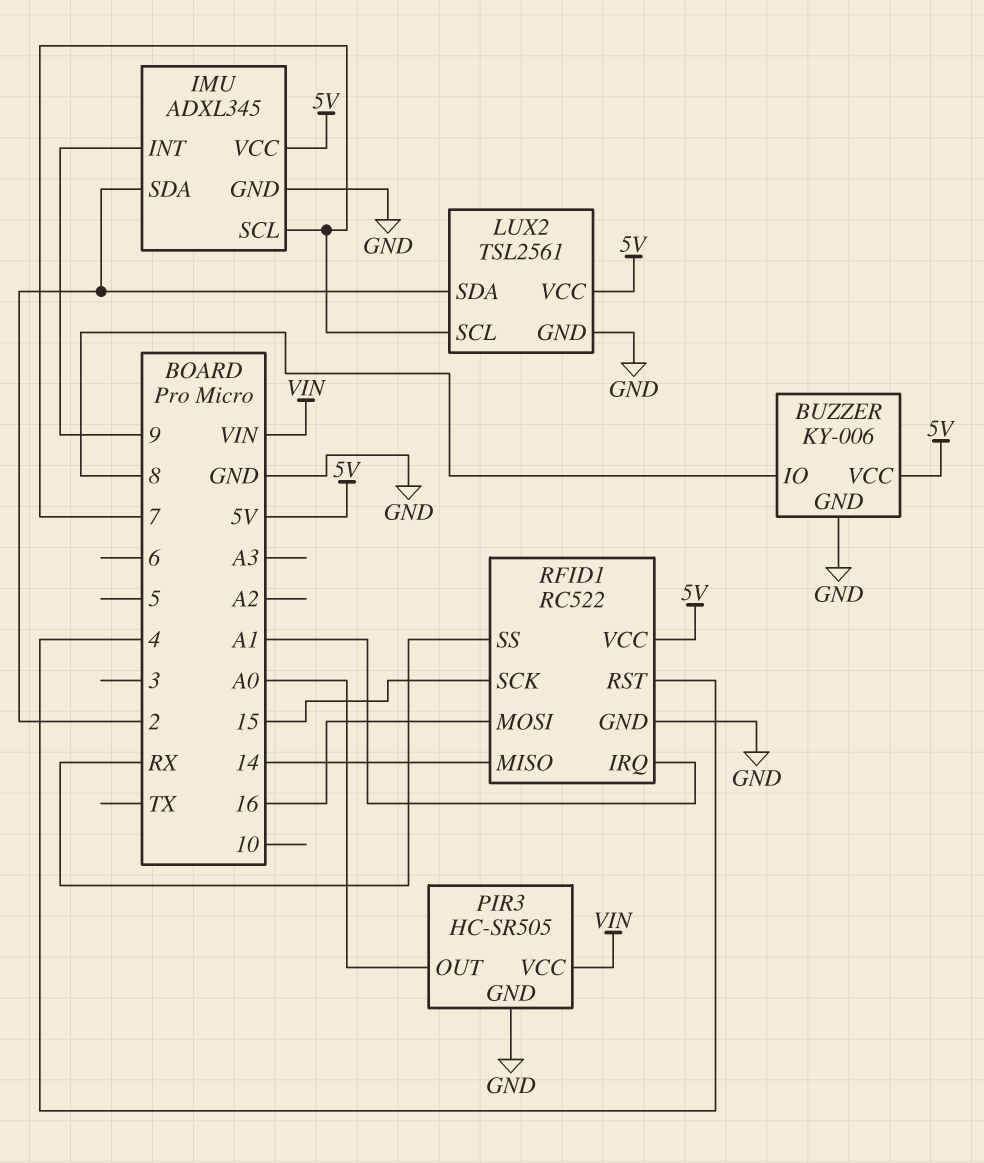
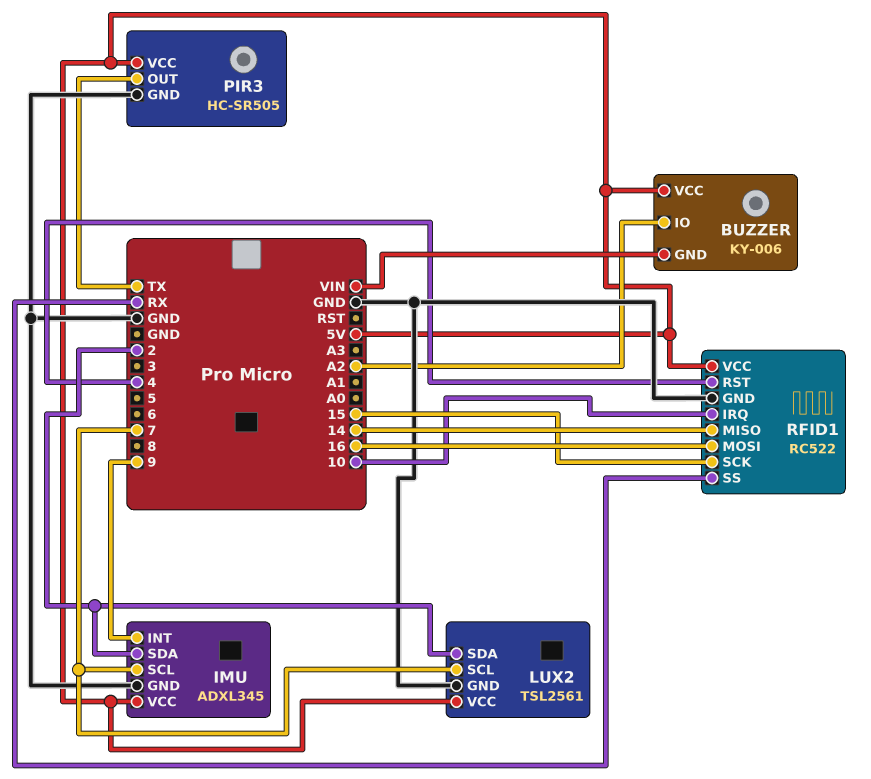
BUZZER pin GND: GND -> VIN
BUZZER pin IO: 8 -> A2
PIR3 pin OUT: A0 -> TX
PIR3 pin VCC: VIN -> 5V
RFID1 pin IRQ: A1 -> 10

